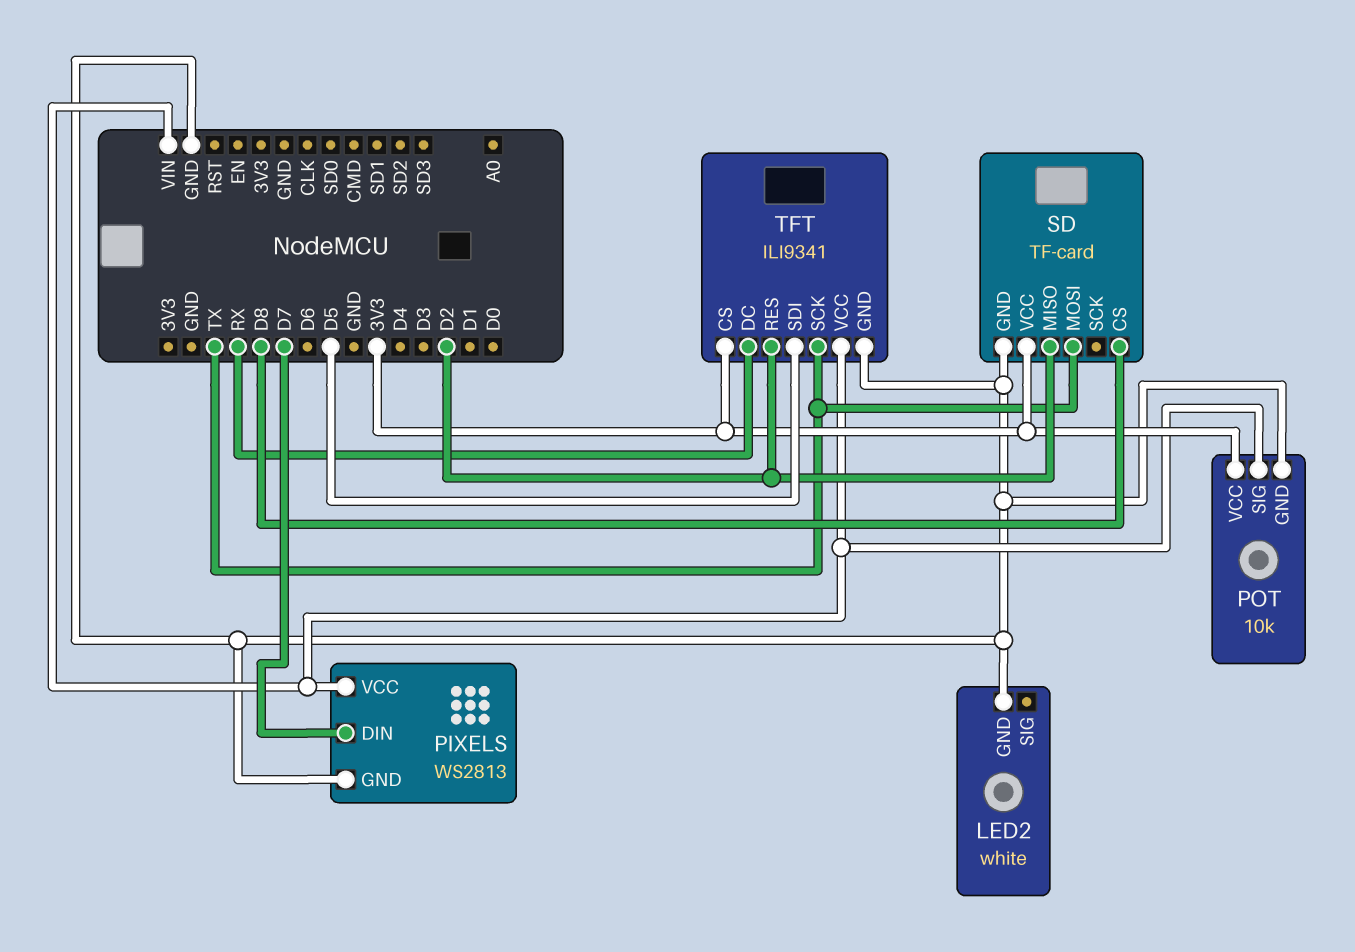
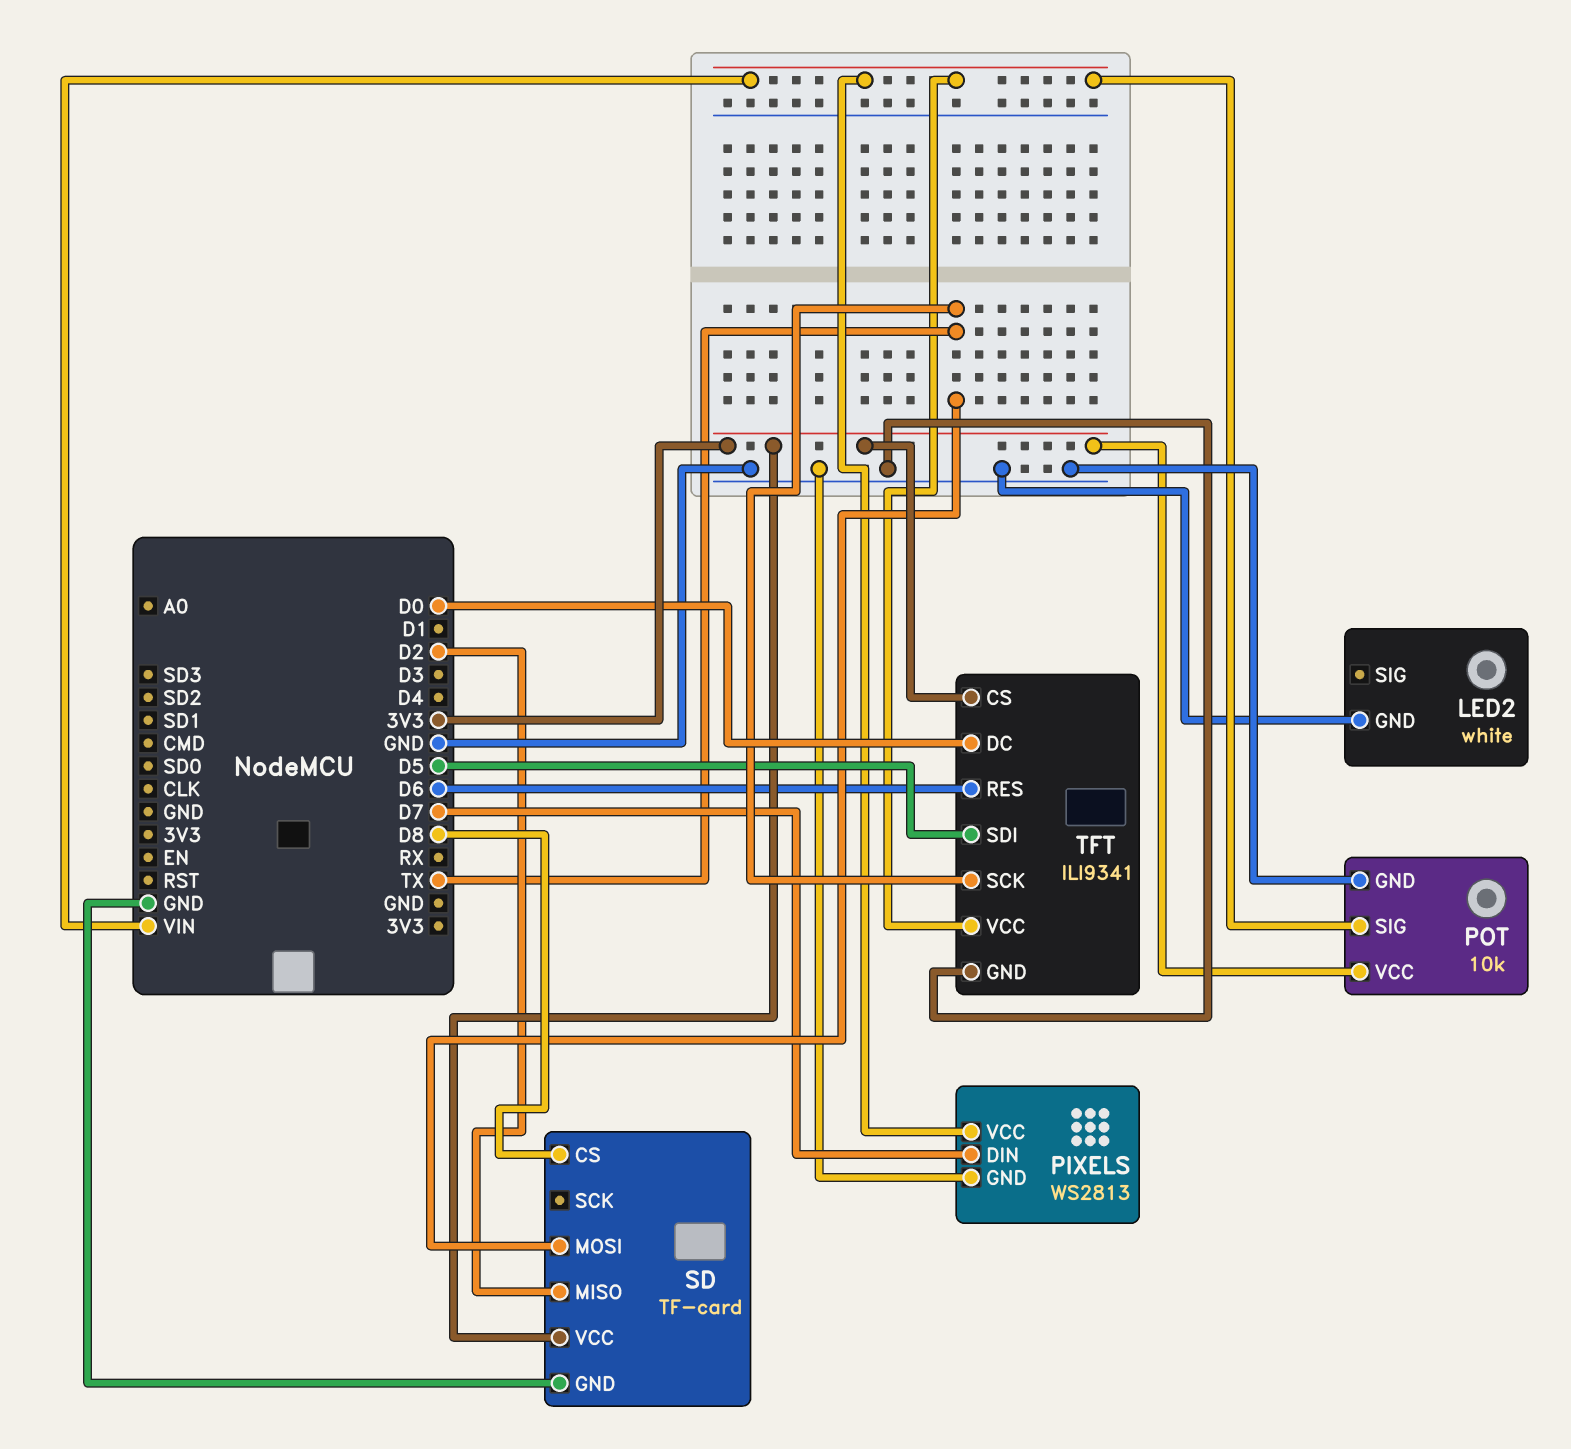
TFT pin DC: RX -> D0
TFT pin RES: D2 -> D6

